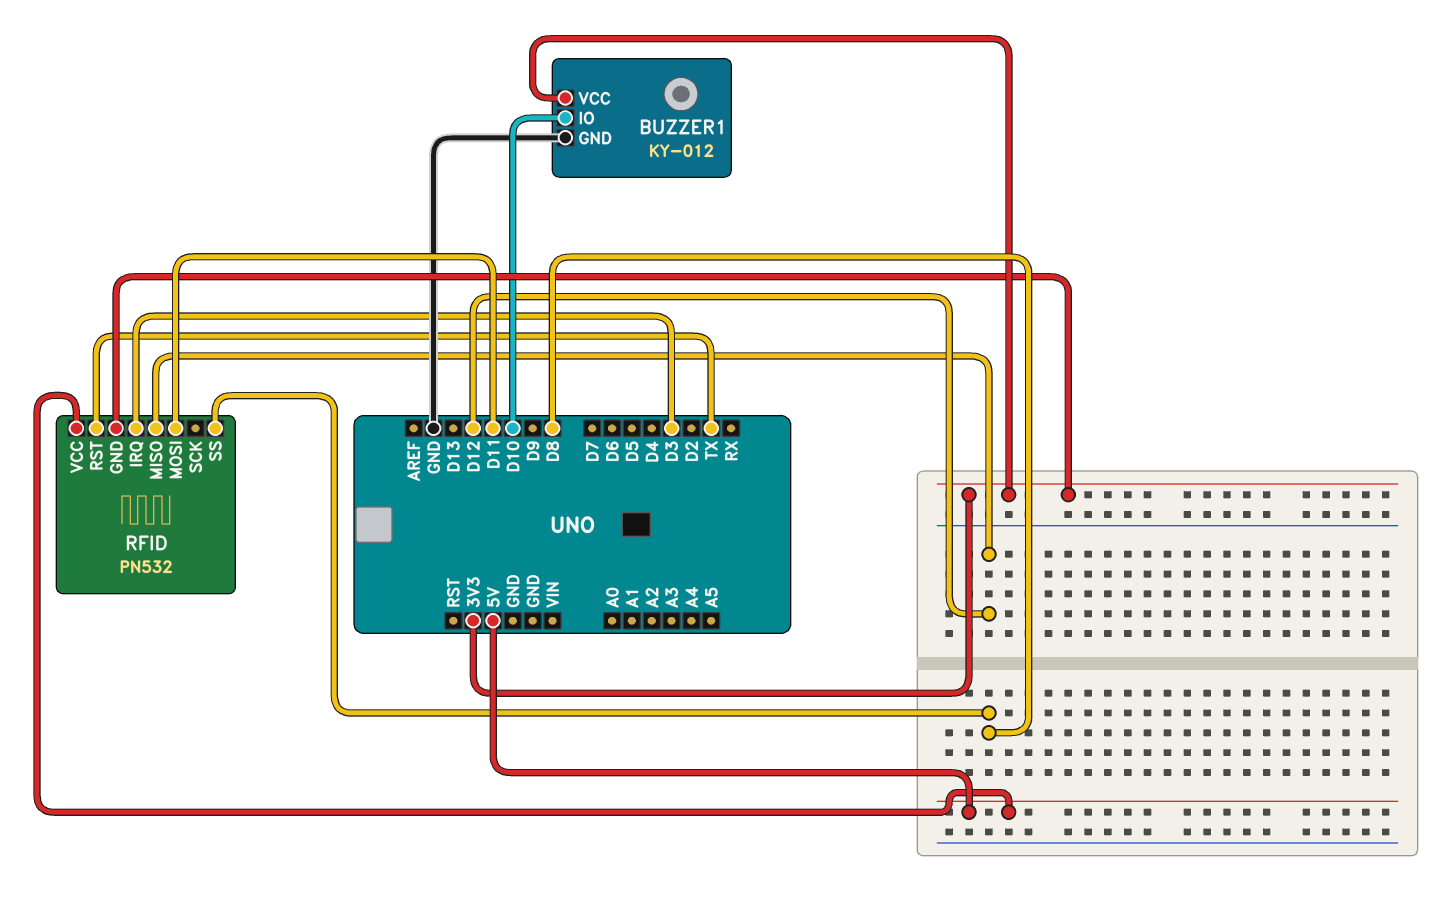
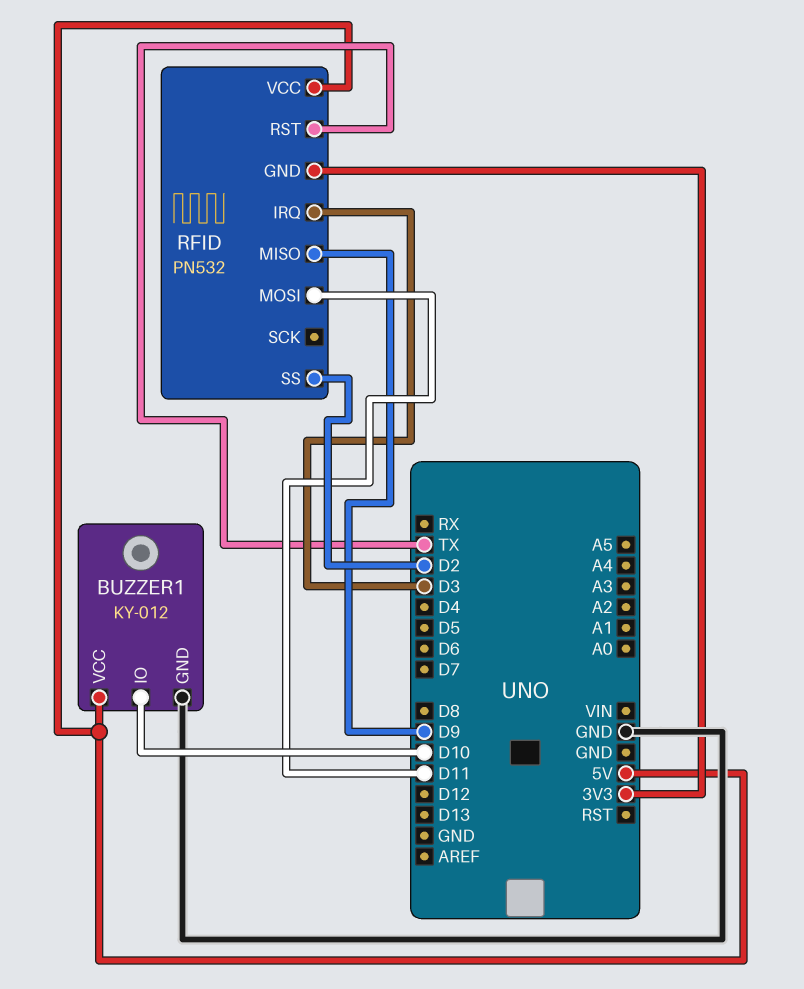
BUZZER1 pin VCC: 3V3 -> 5V
RFID pin MISO: D12 -> D9
RFID pin SS: D8 -> D2

